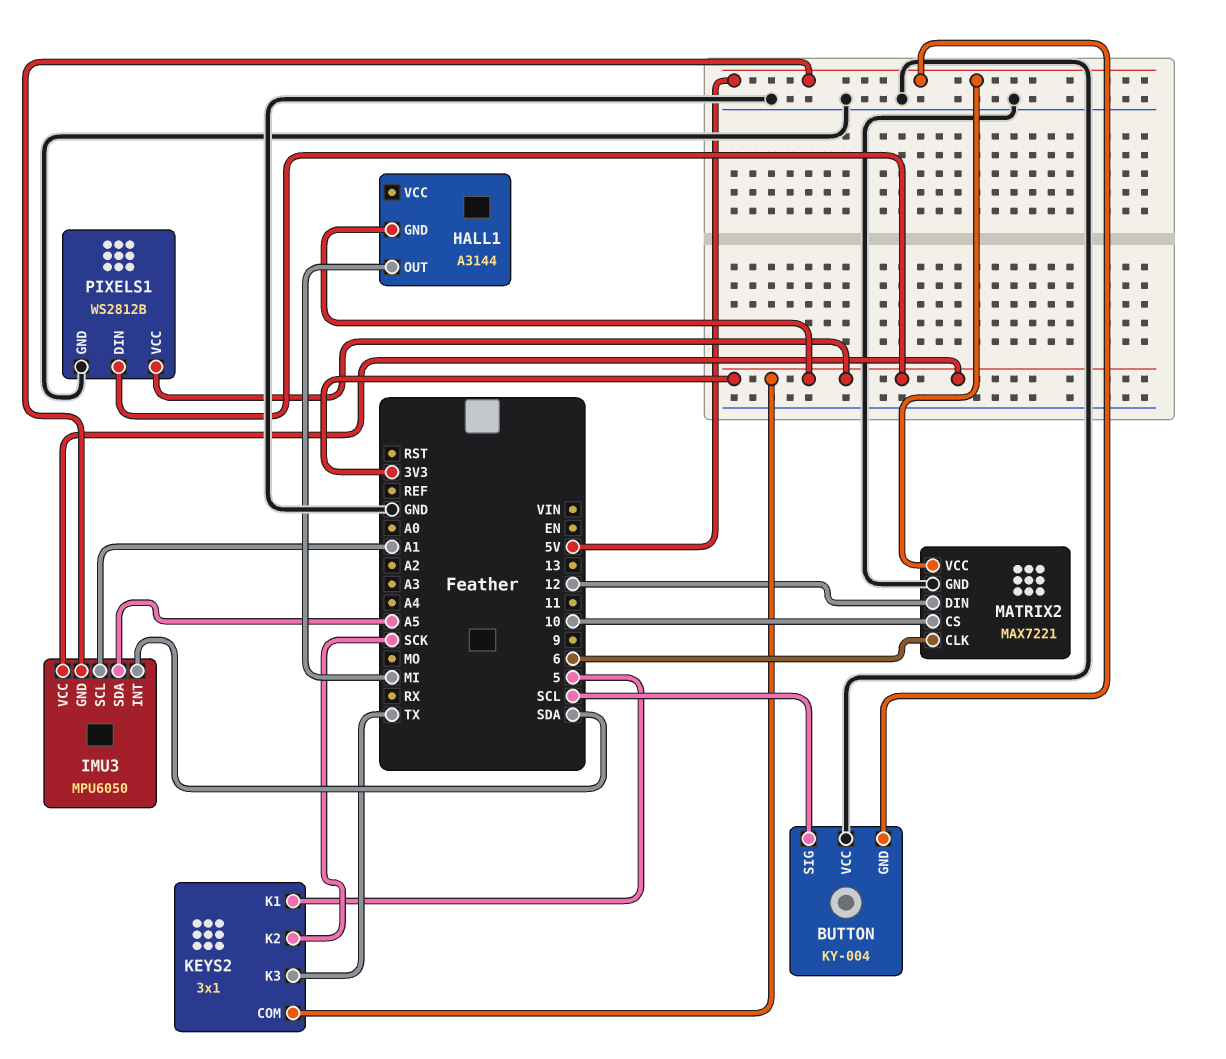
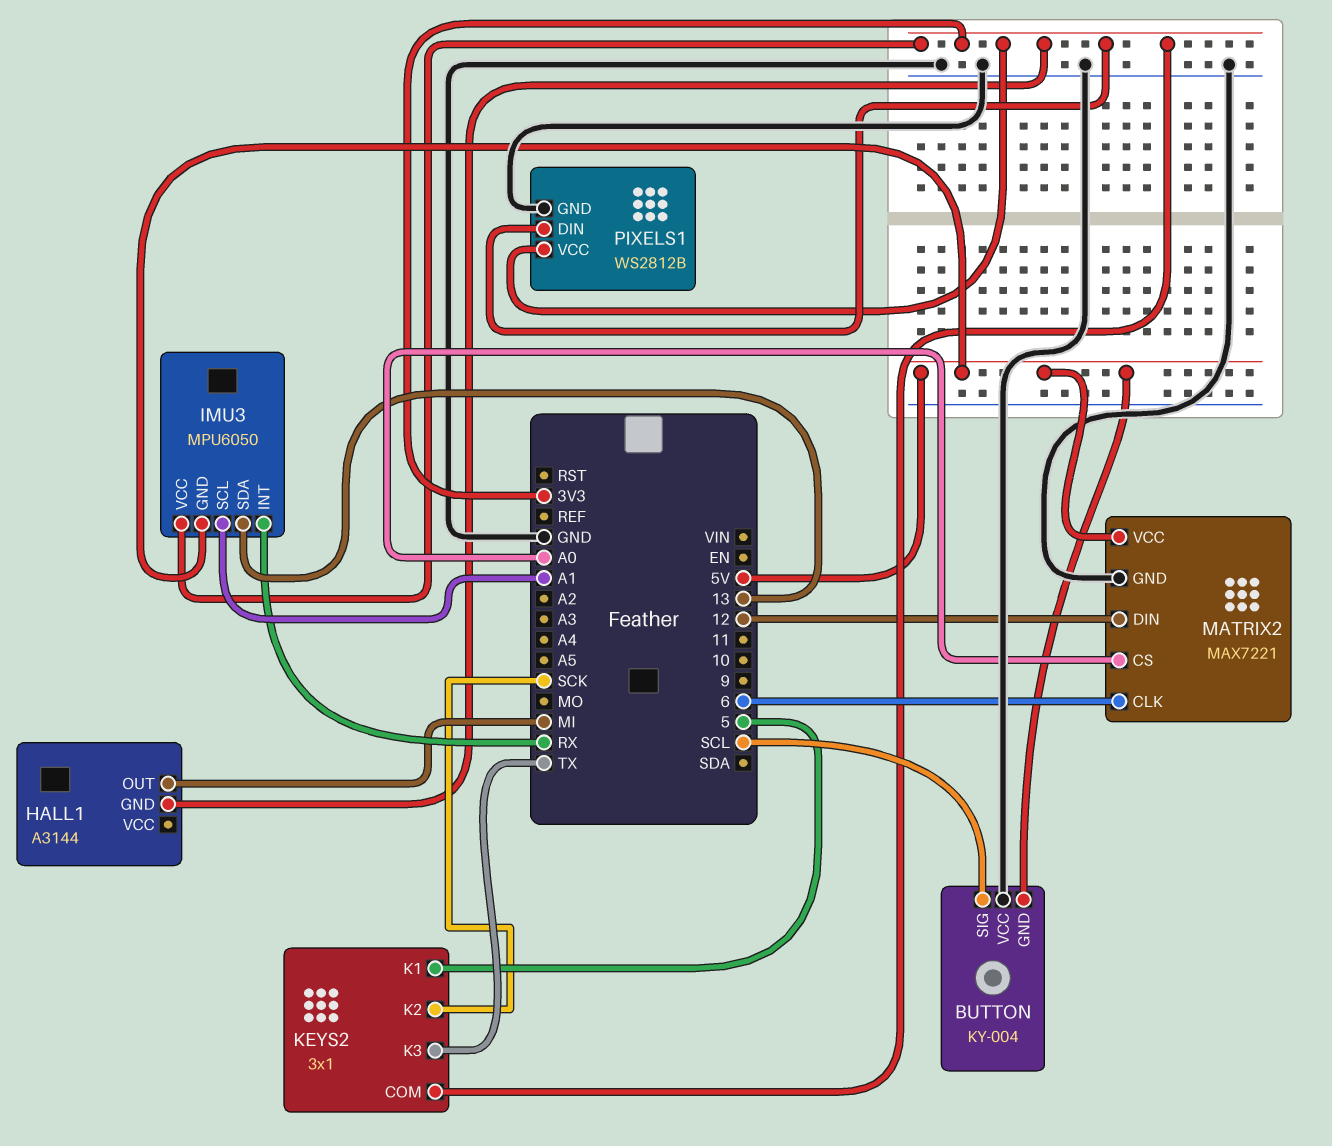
IMU3 pin INT: SDA -> RX
IMU3 pin SDA: A5 -> 13
MATRIX2 pin CS: 10 -> A0

